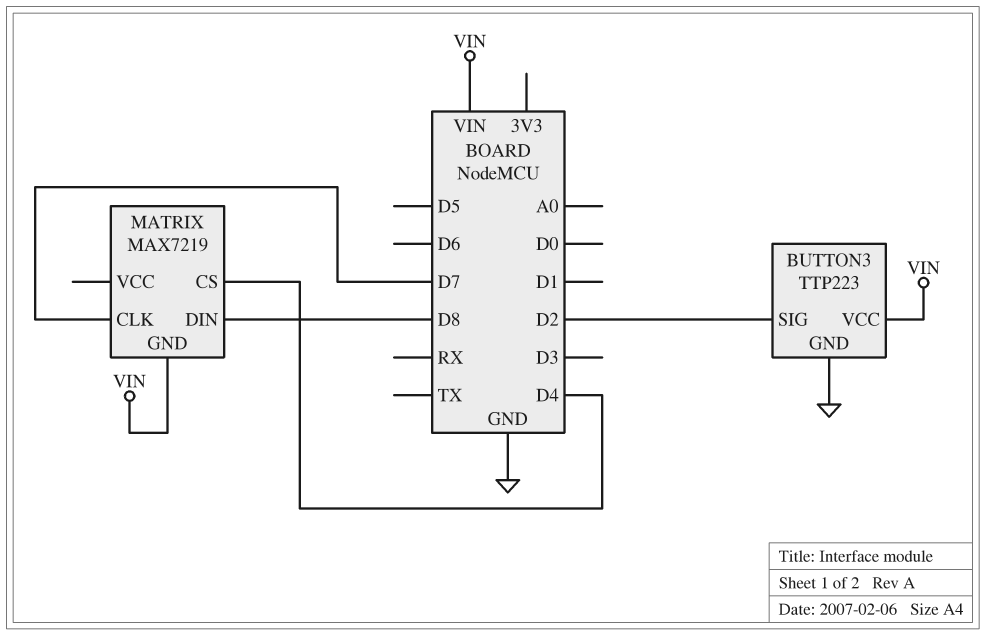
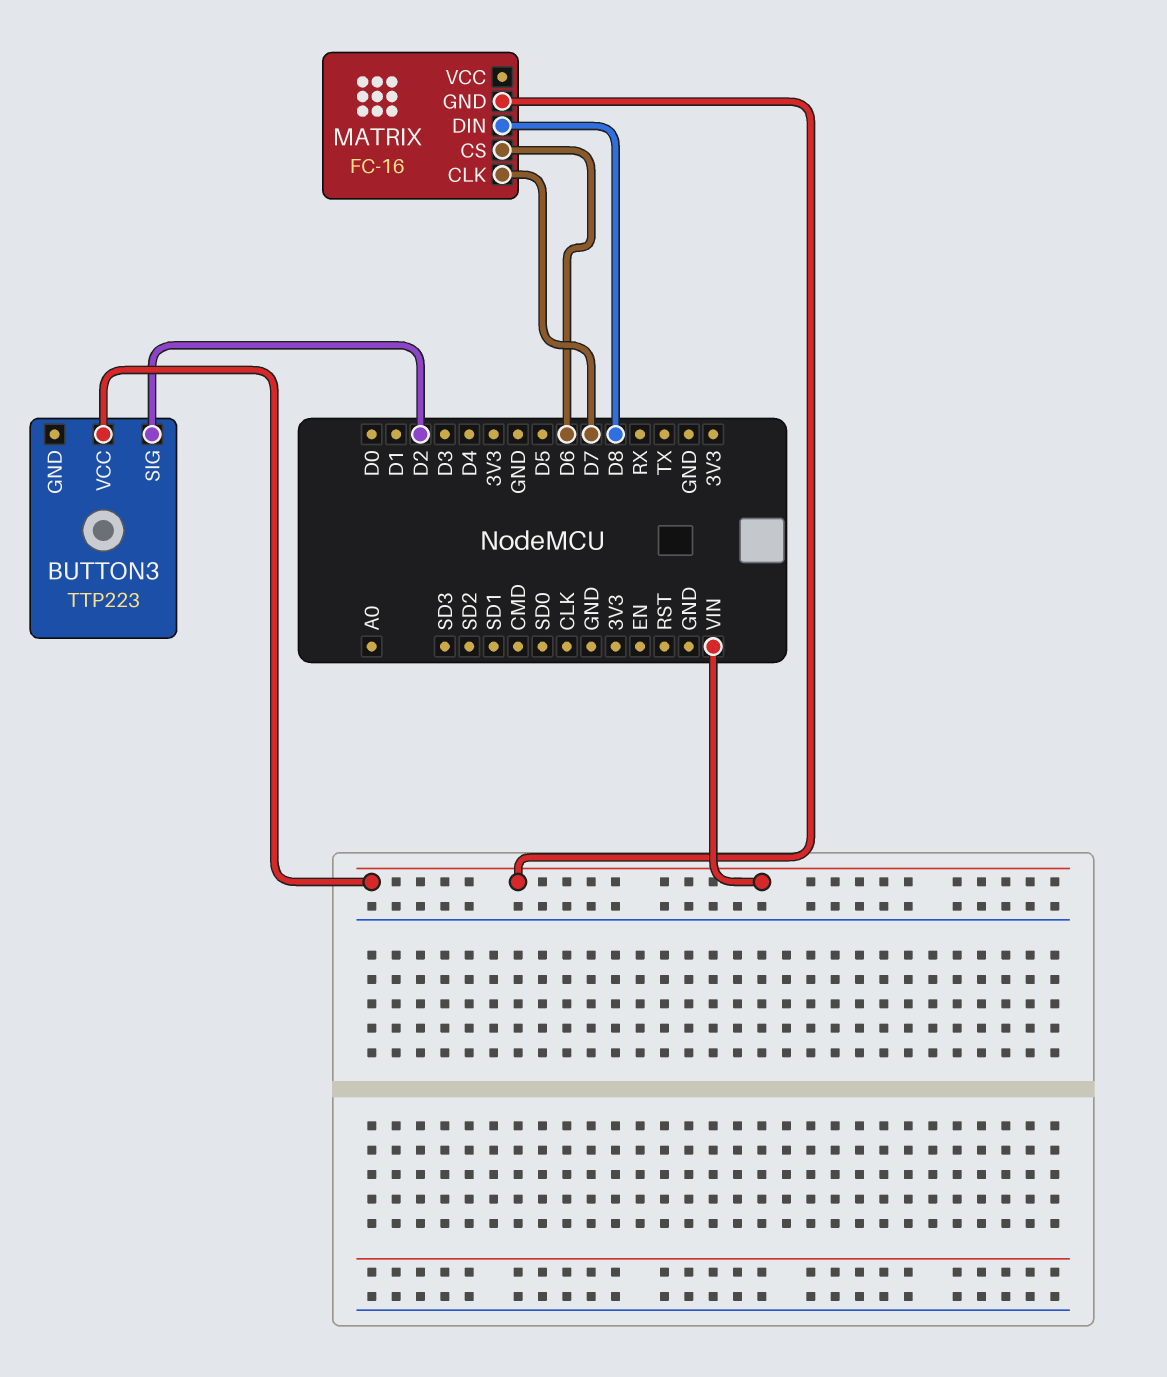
BUTTON3 pin GND: GND -> none
MATRIX: MAX7219 -> FC-16
MATRIX pin CS: D4 -> D6

